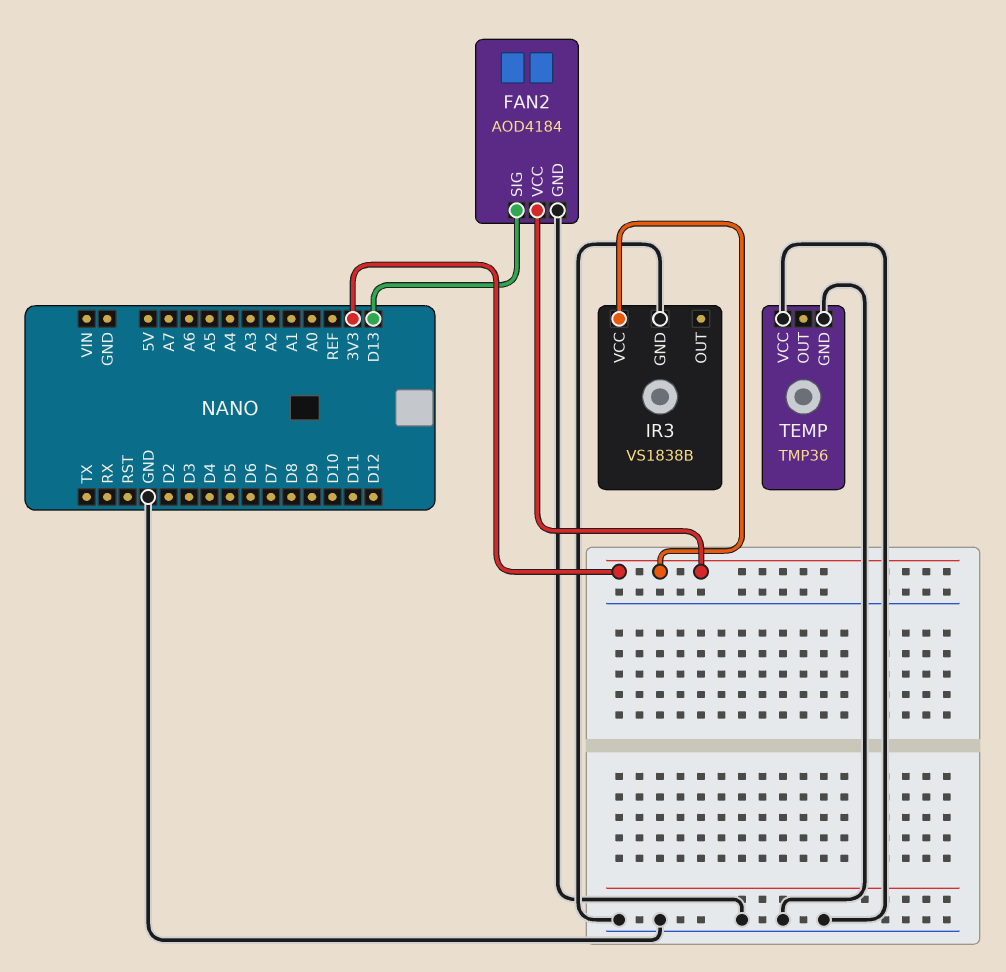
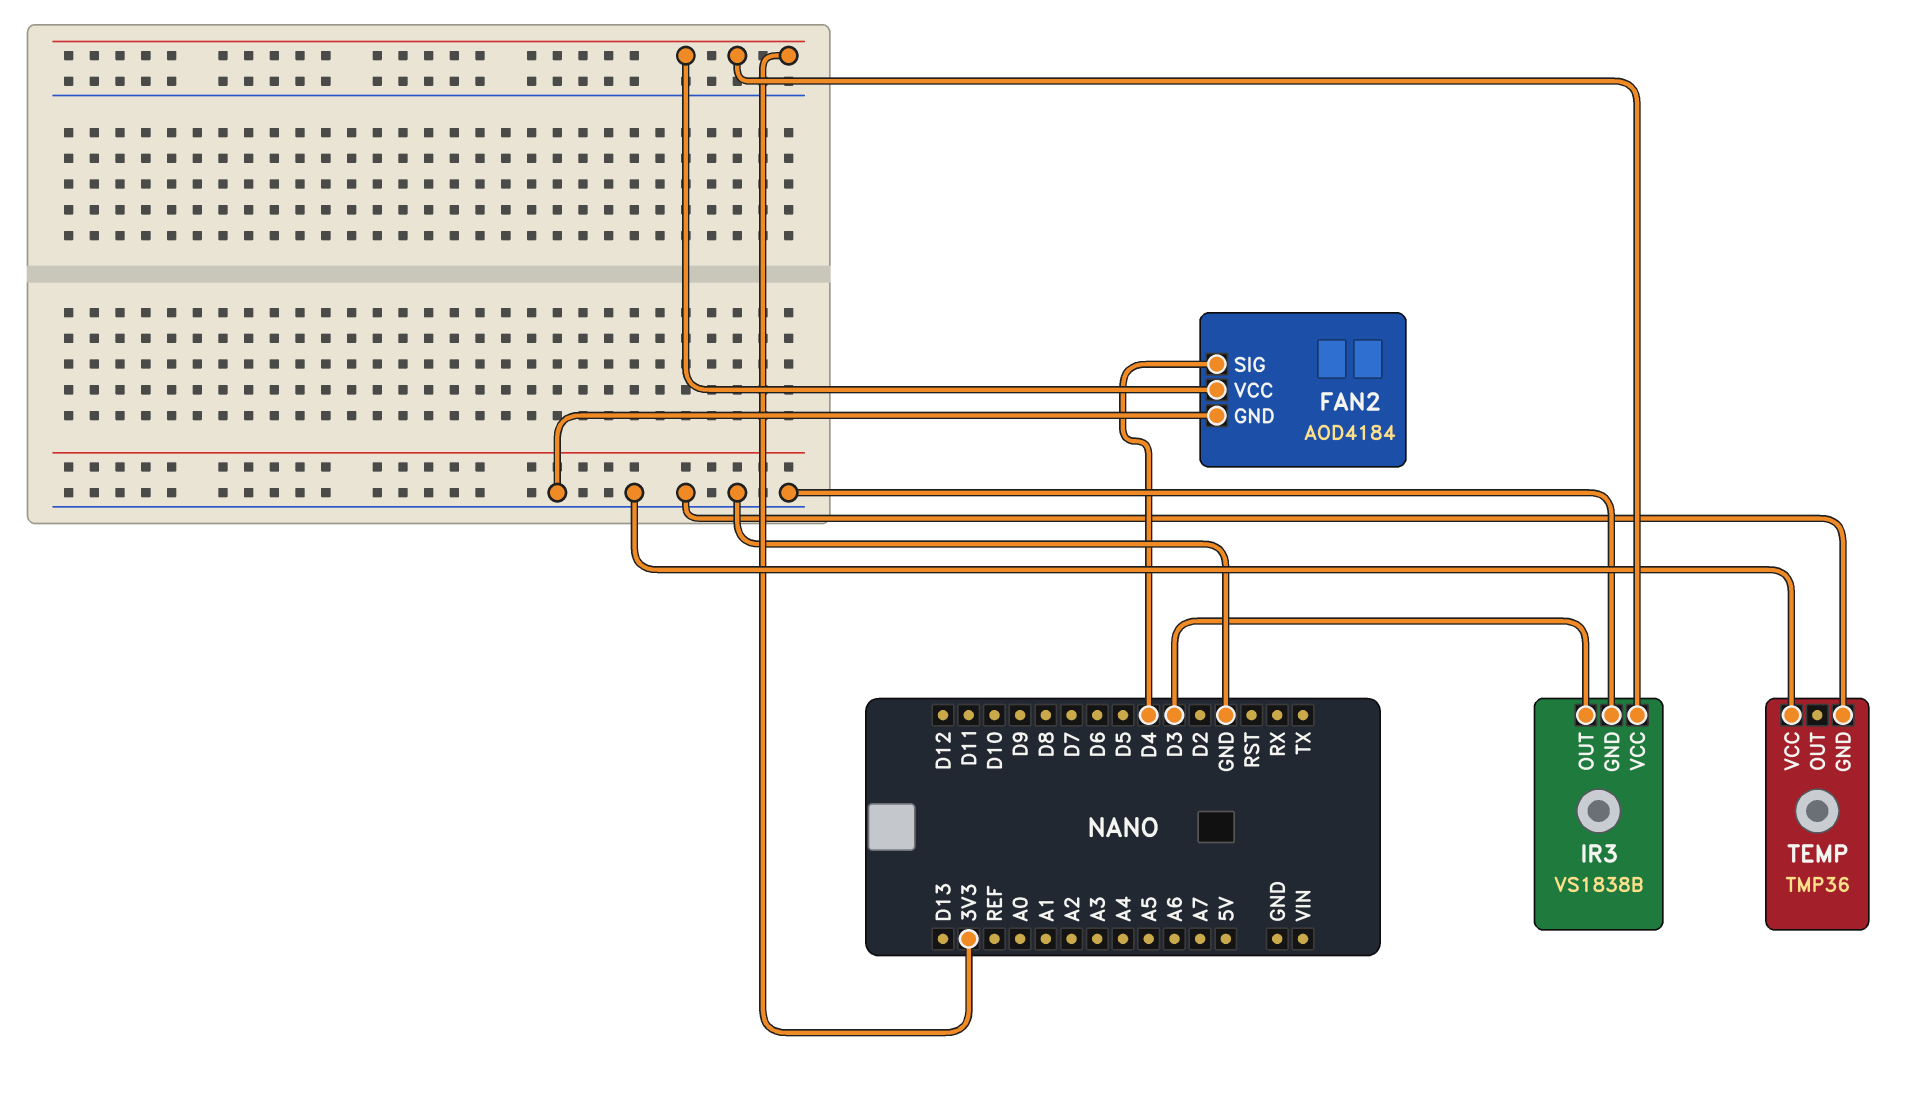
FAN2 pin SIG: D13 -> D4
IR3 pin OUT: none -> D3

